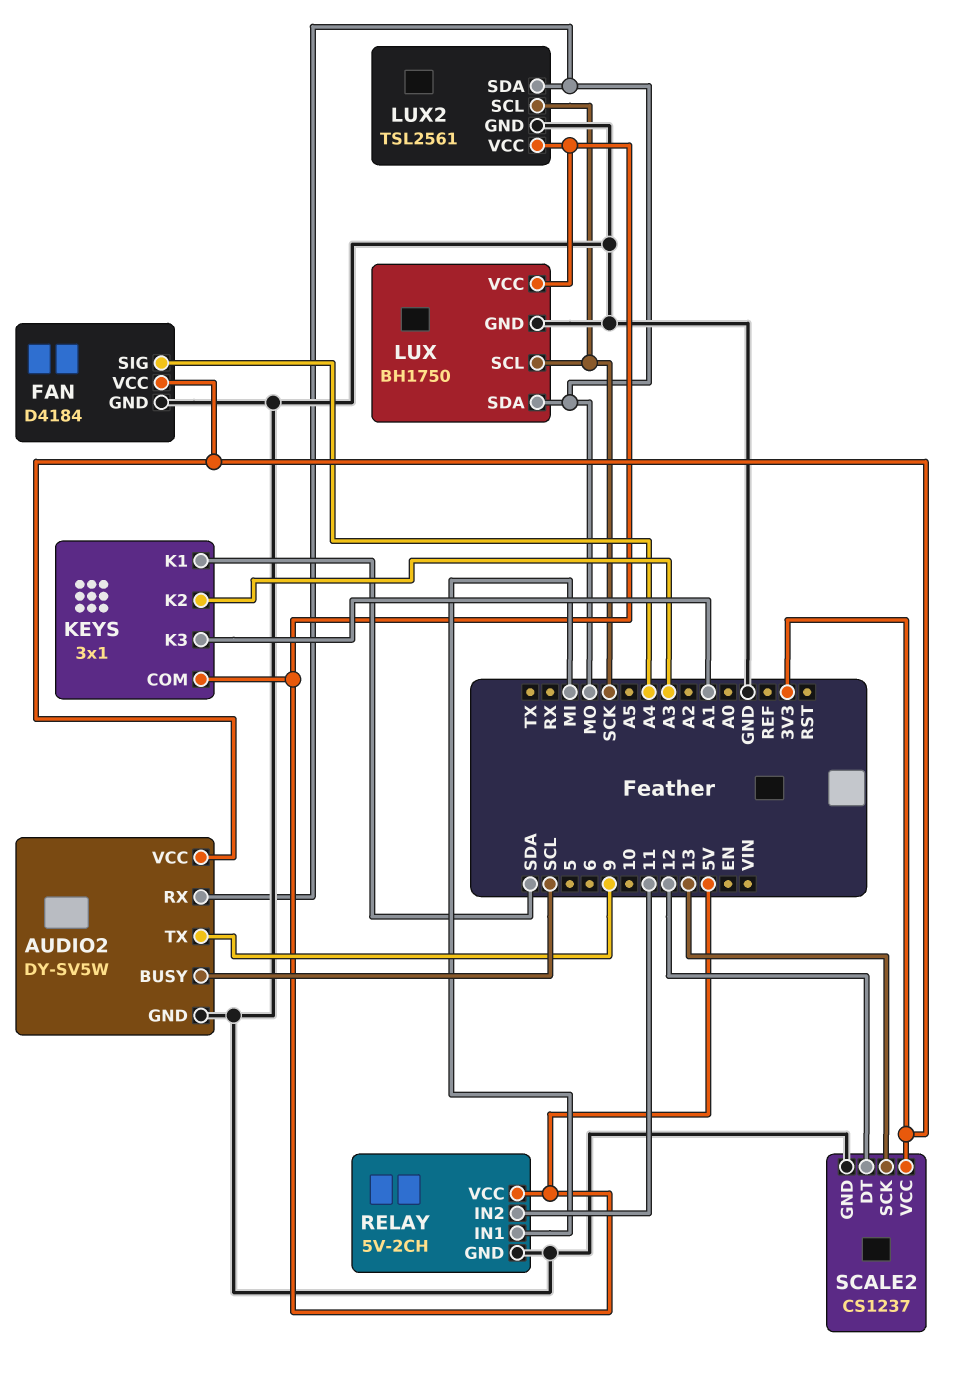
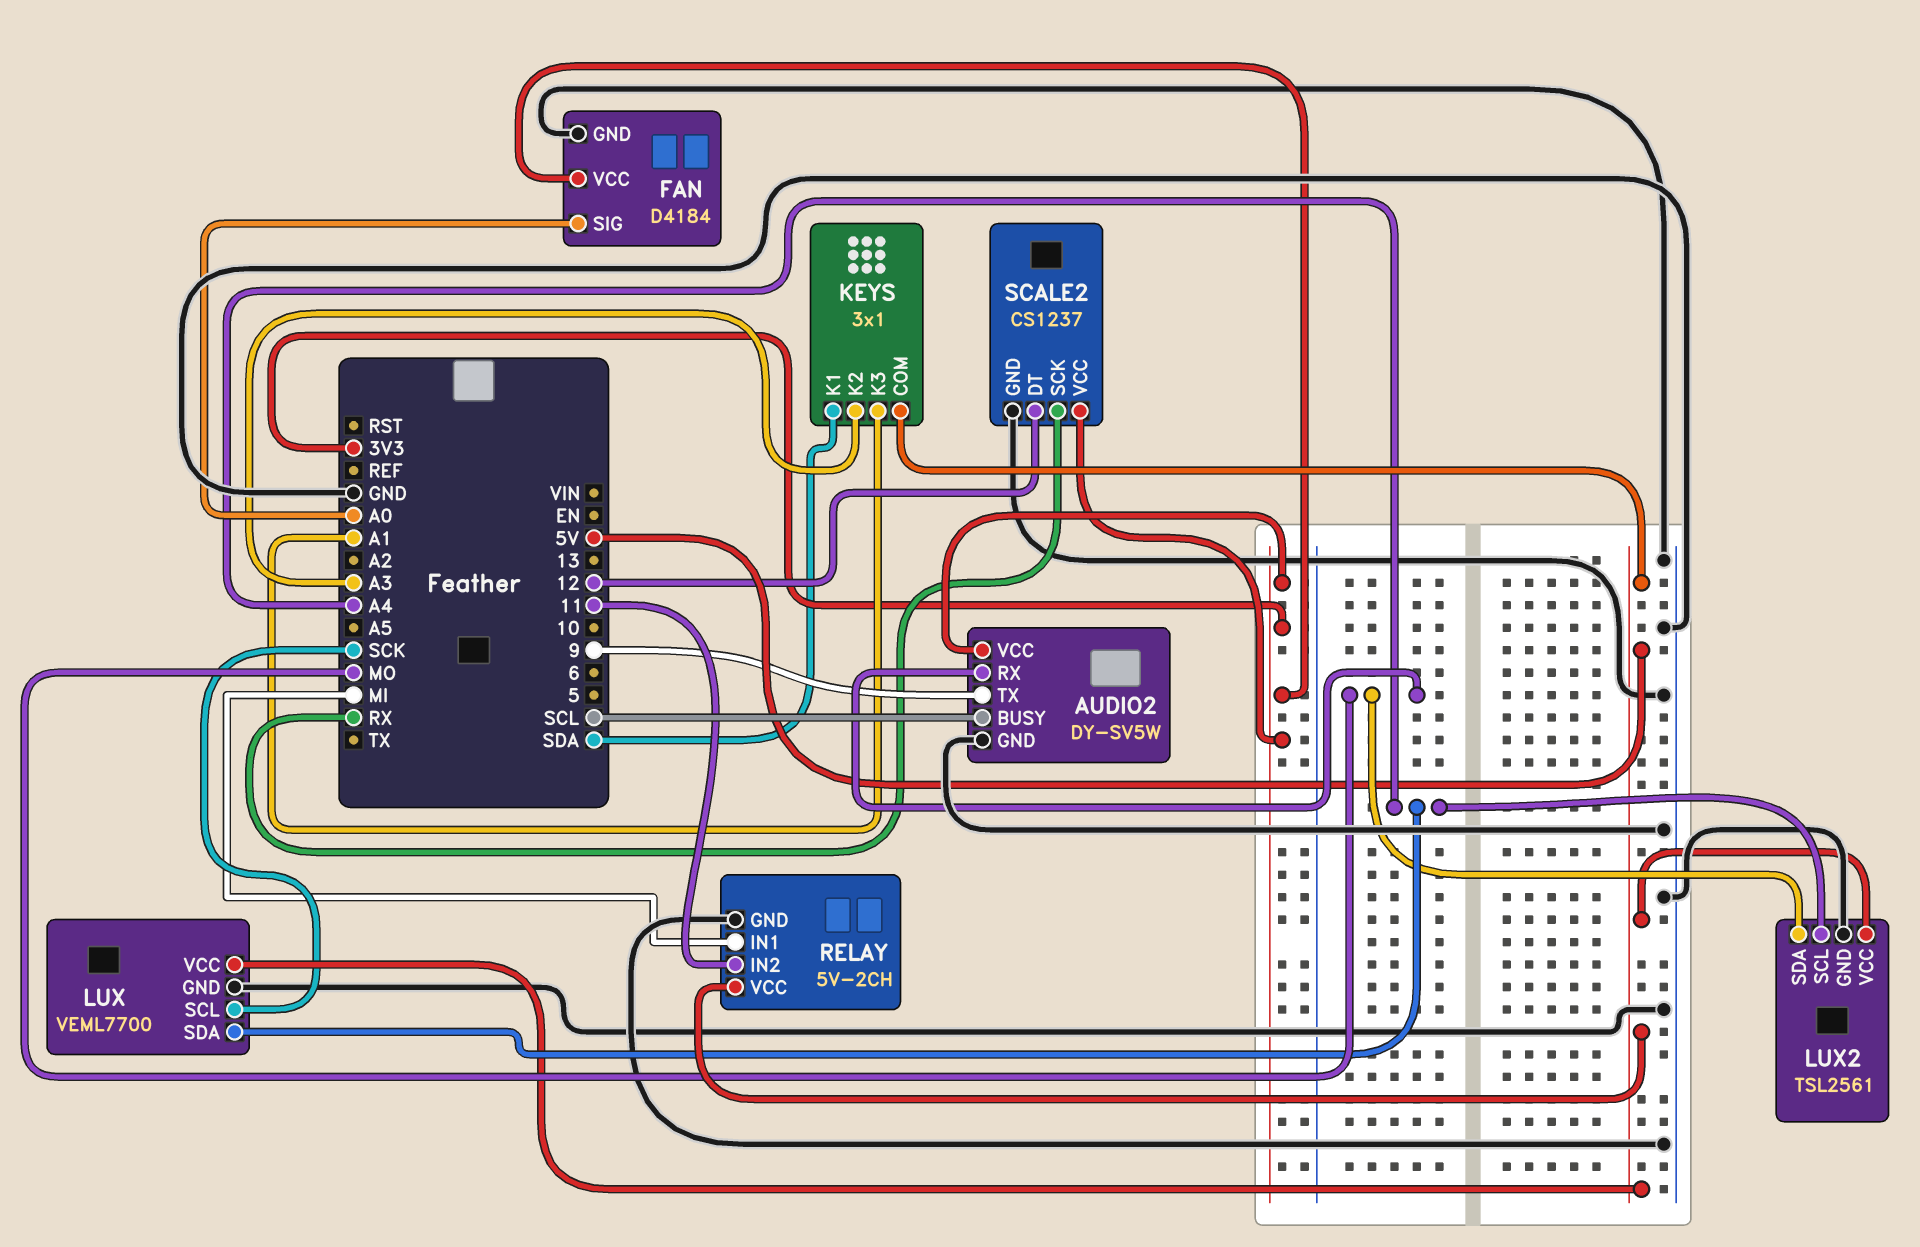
FAN pin SIG: A4 -> A0
LUX: BH1750 -> VEML7700
LUX pin SDA: MO -> A4
LUX2 pin SCL: SCK -> A4
SCALE2 pin SCK: 13 -> RX

